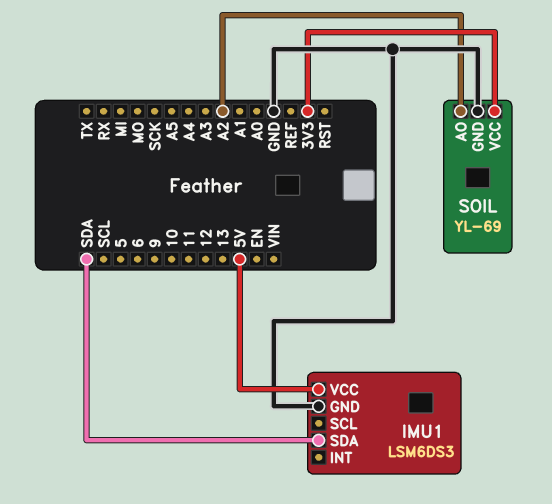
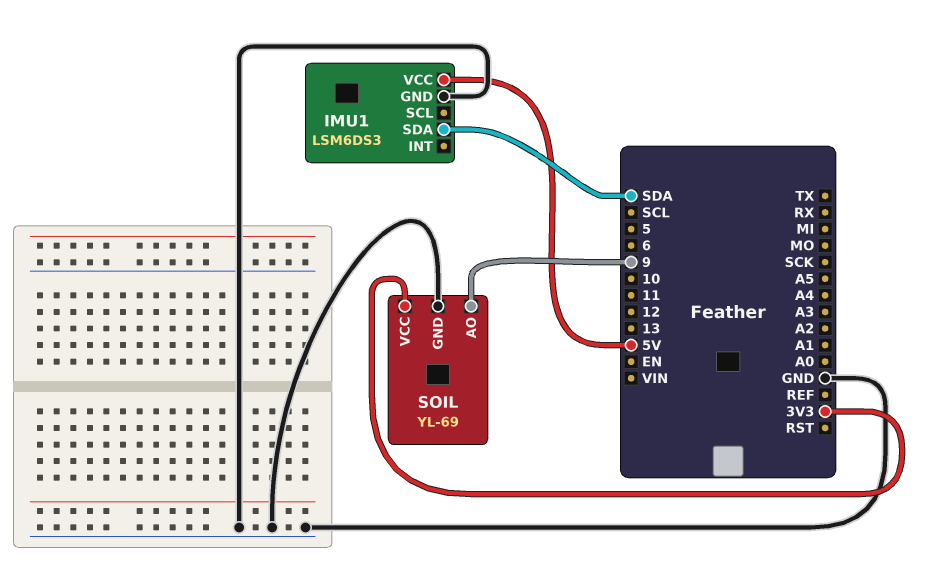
SOIL pin AO: A2 -> 9

